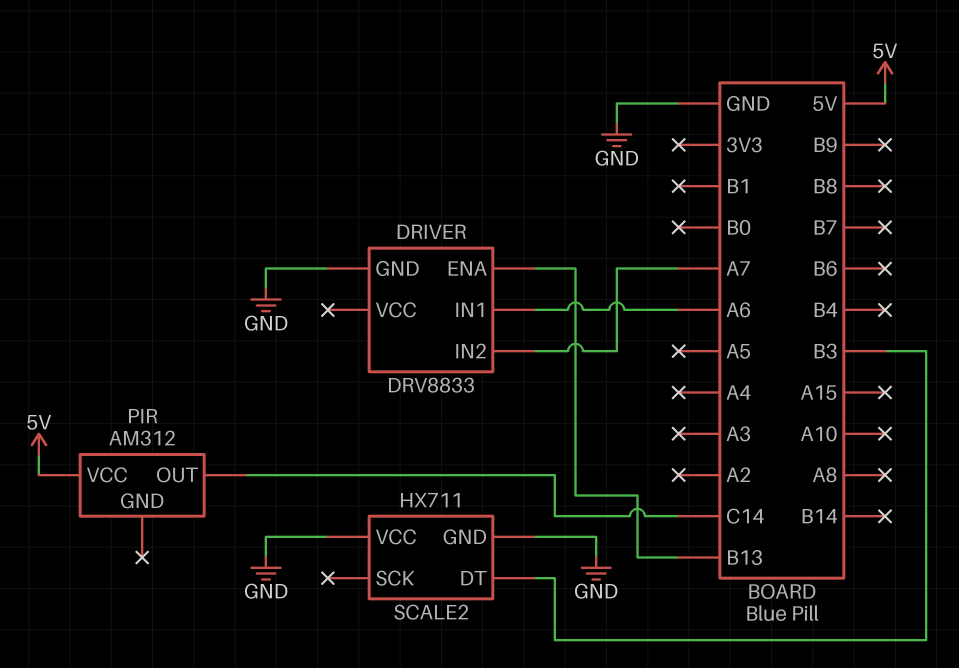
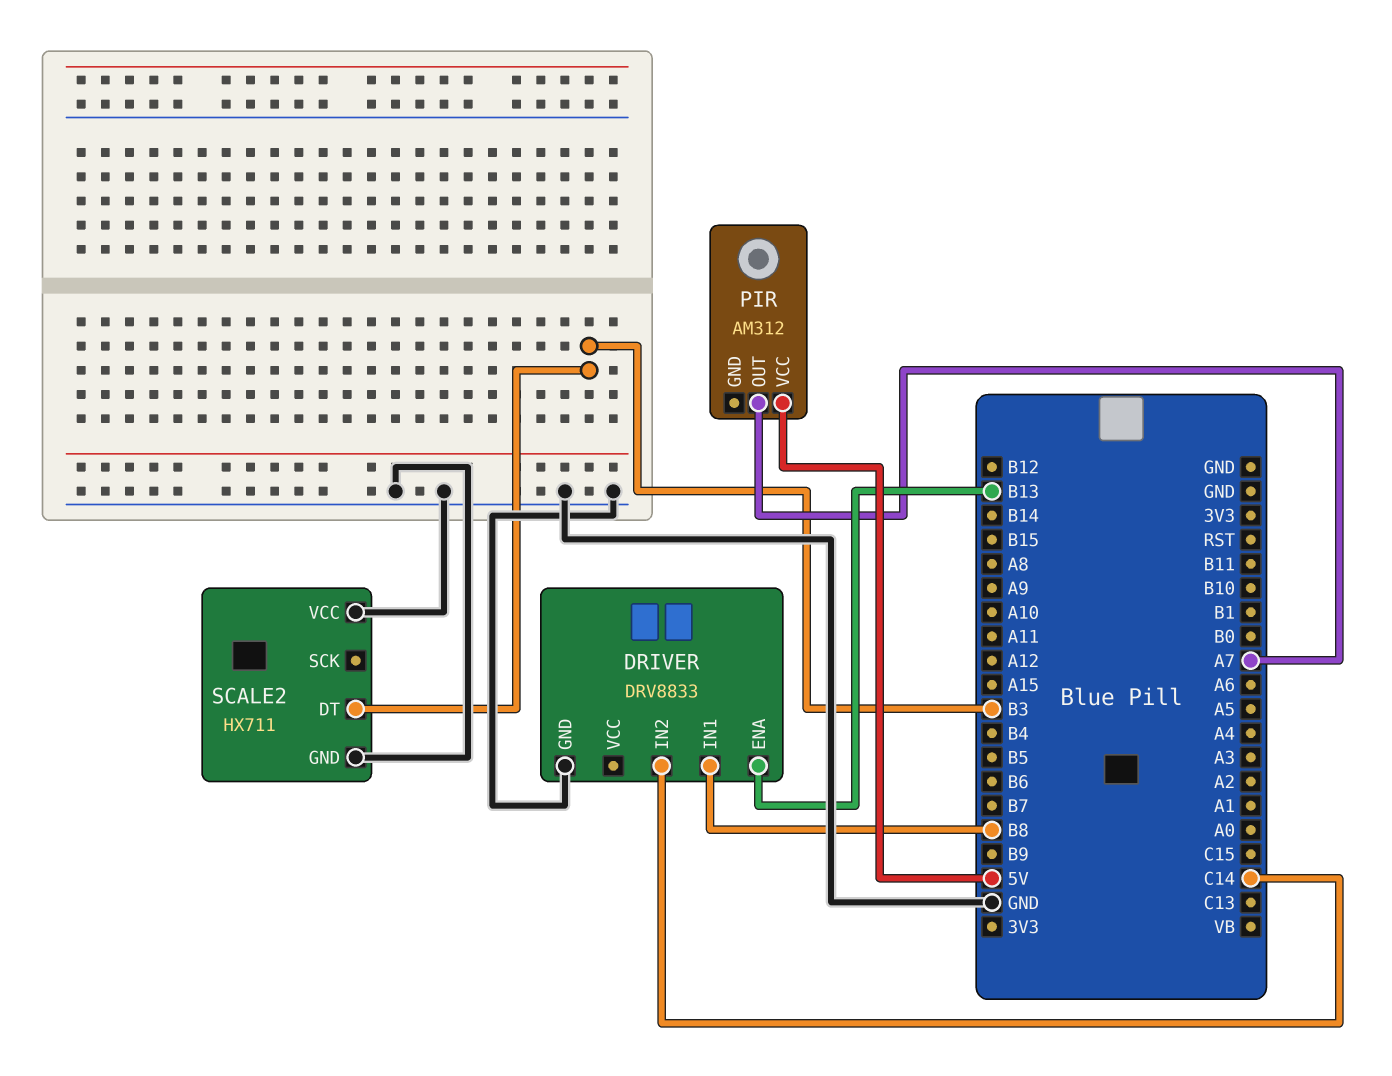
DRIVER pin IN1: A6 -> B8
DRIVER pin IN2: A7 -> C14
PIR pin OUT: C14 -> A7

